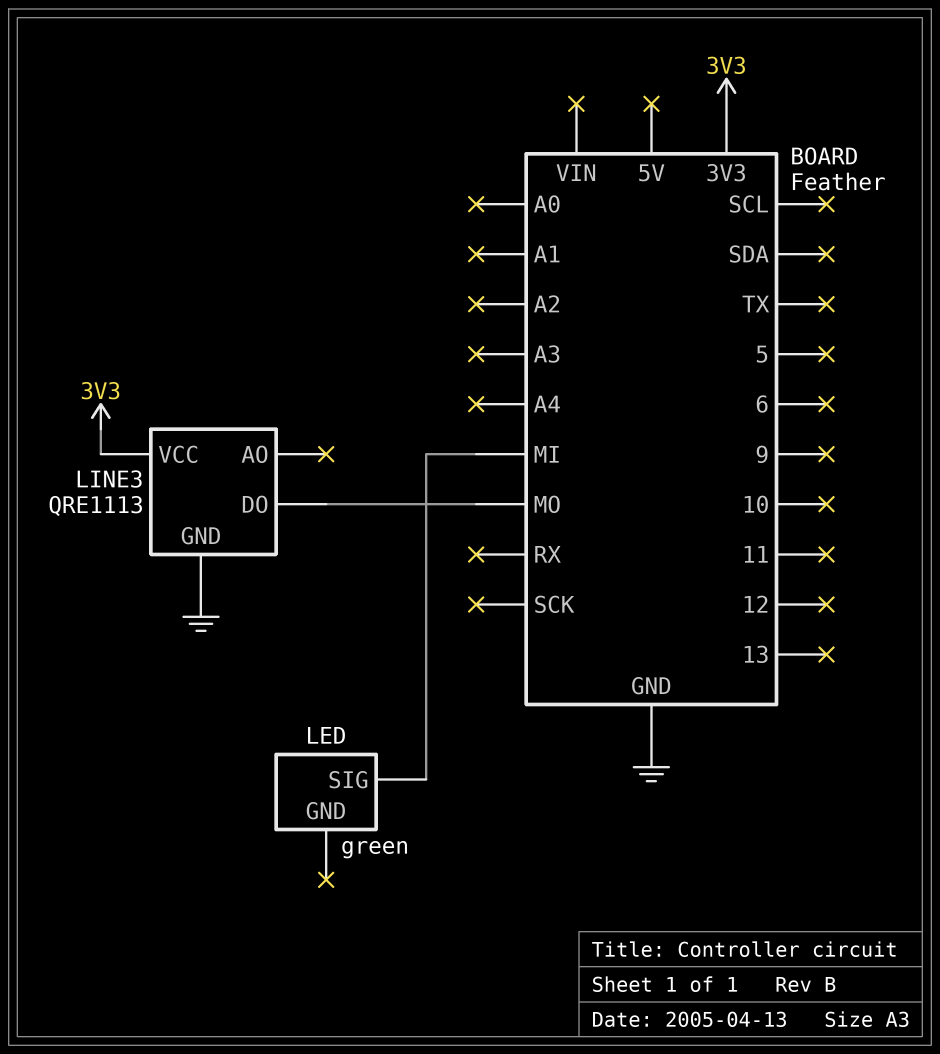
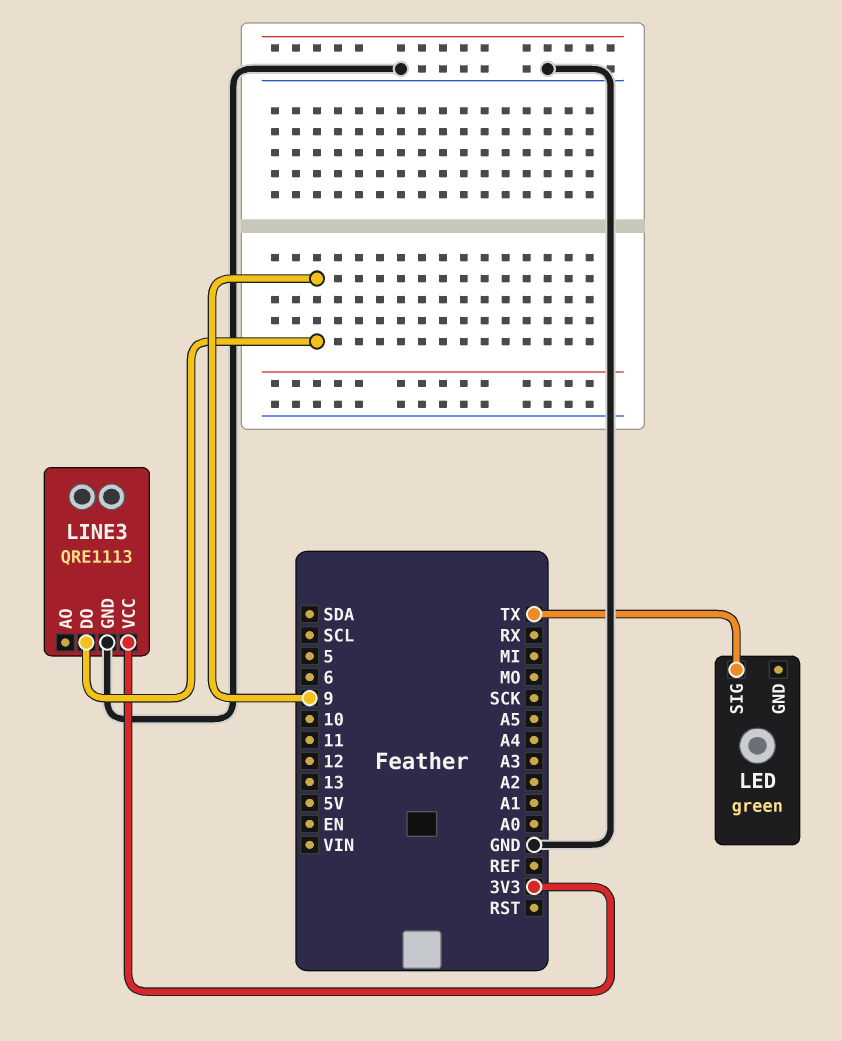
LED pin SIG: MI -> TX
LINE3 pin DO: MO -> 9

